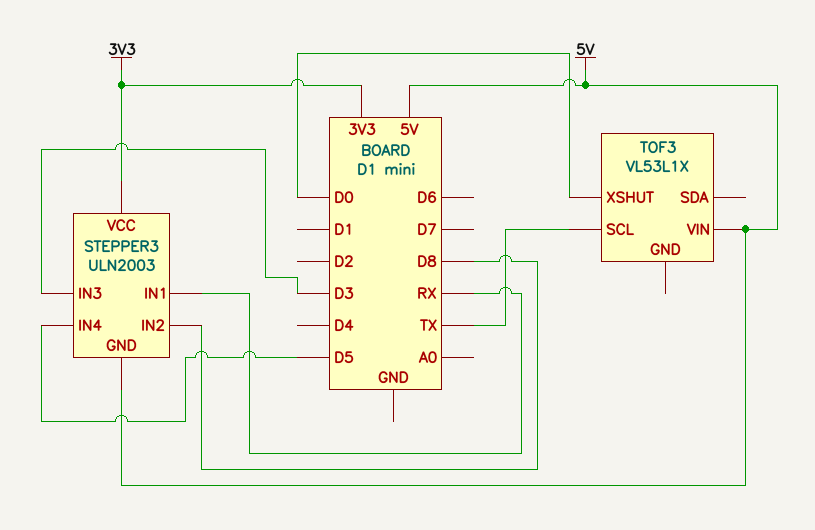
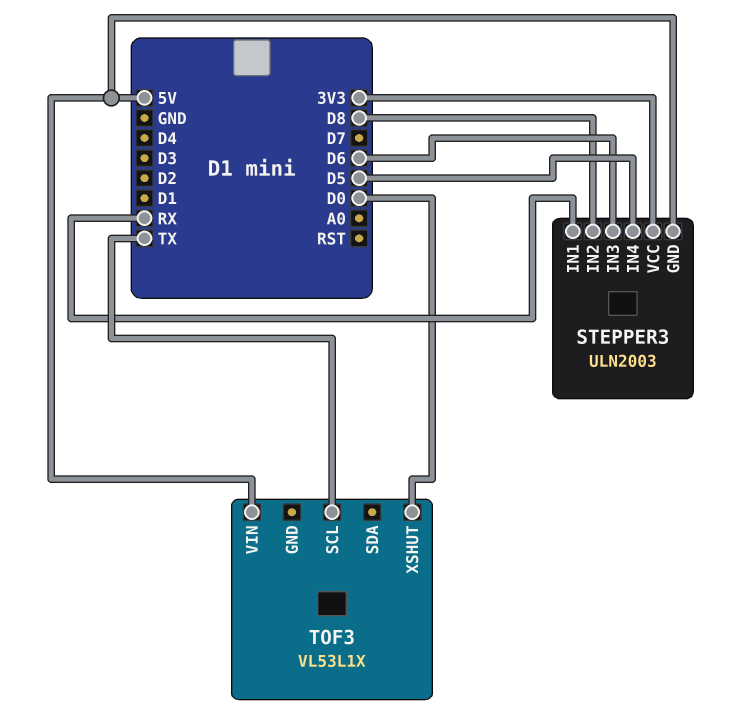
STEPPER3 pin IN3: D3 -> D6

